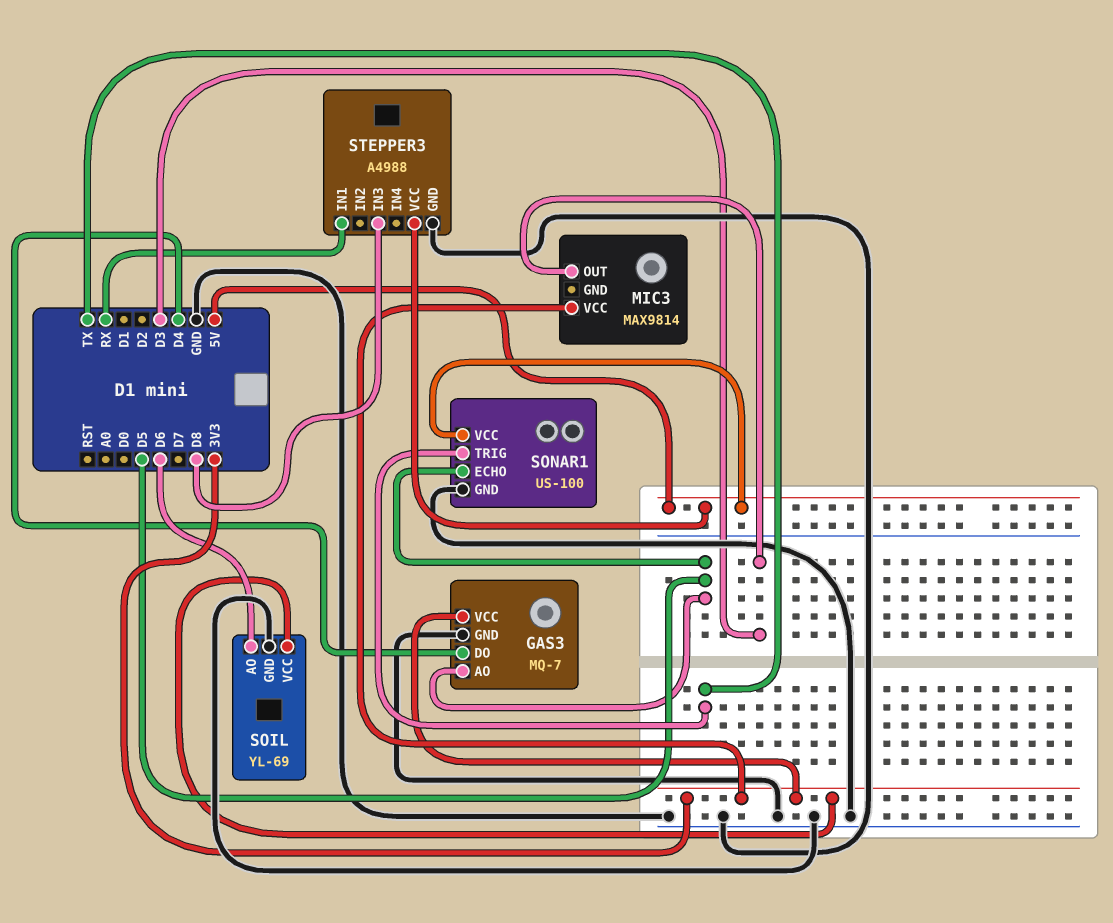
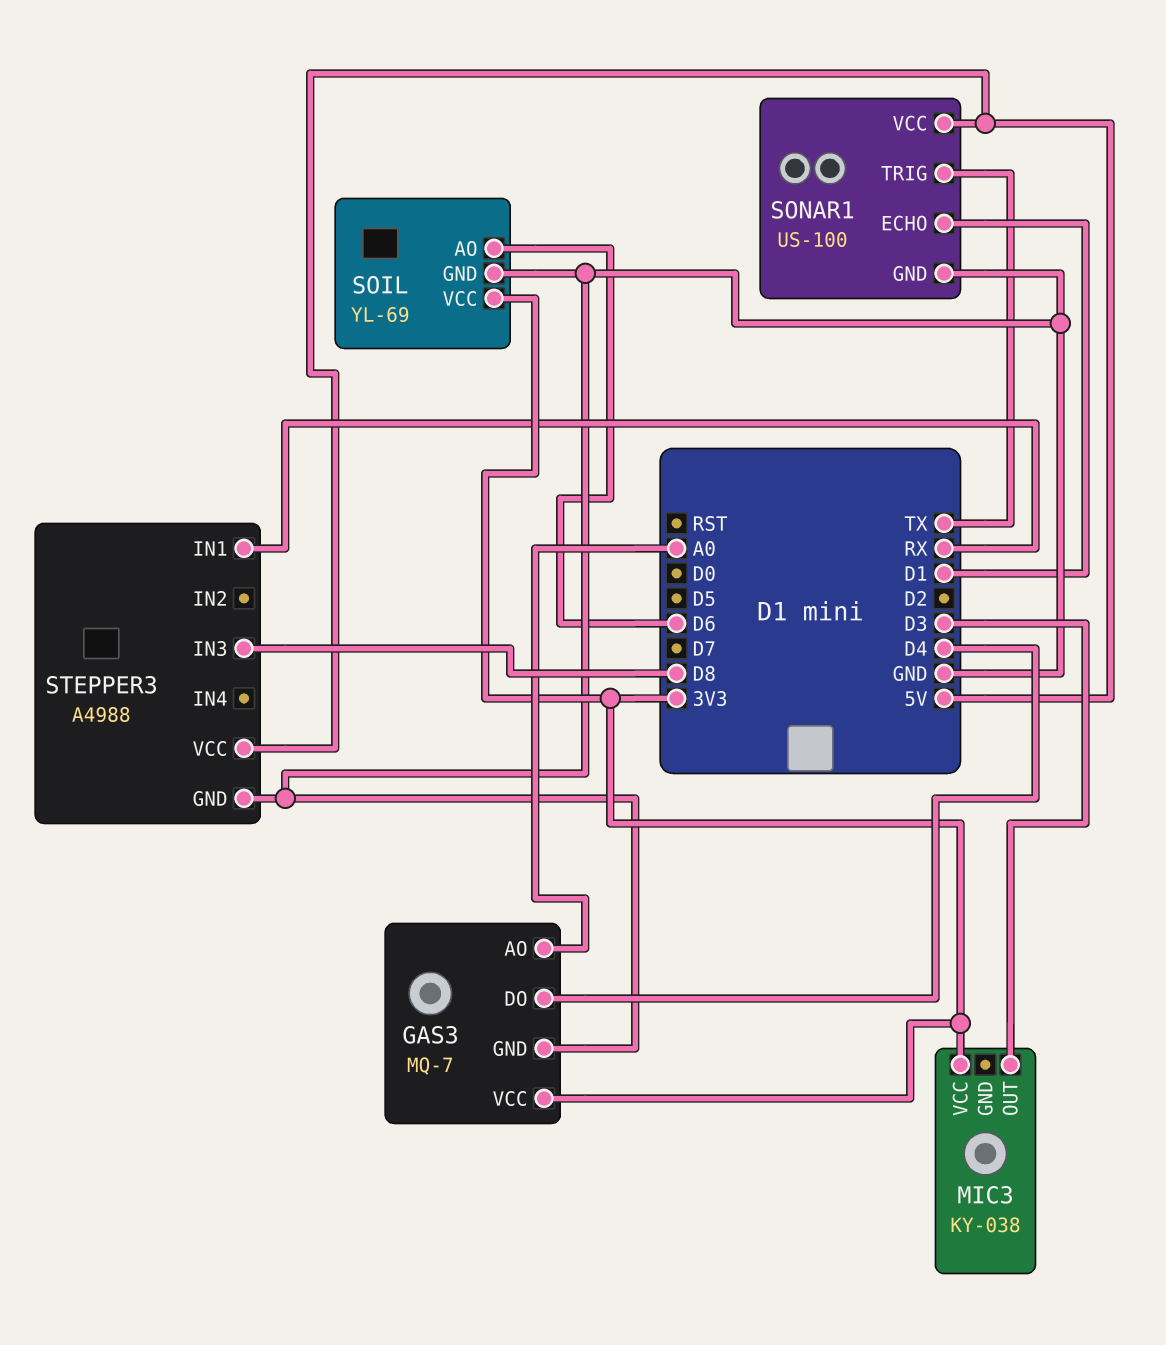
GAS3 pin AO: D5 -> A0
MIC3: MAX9814 -> KY-038
SONAR1 pin ECHO: D5 -> D1

